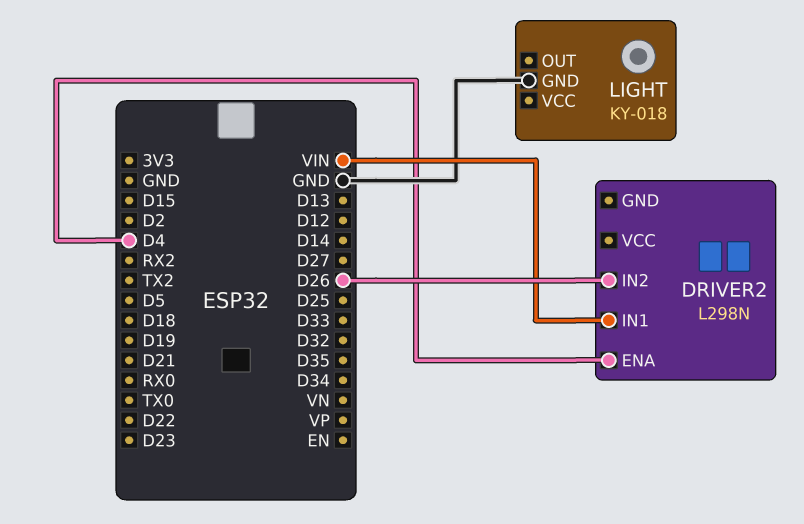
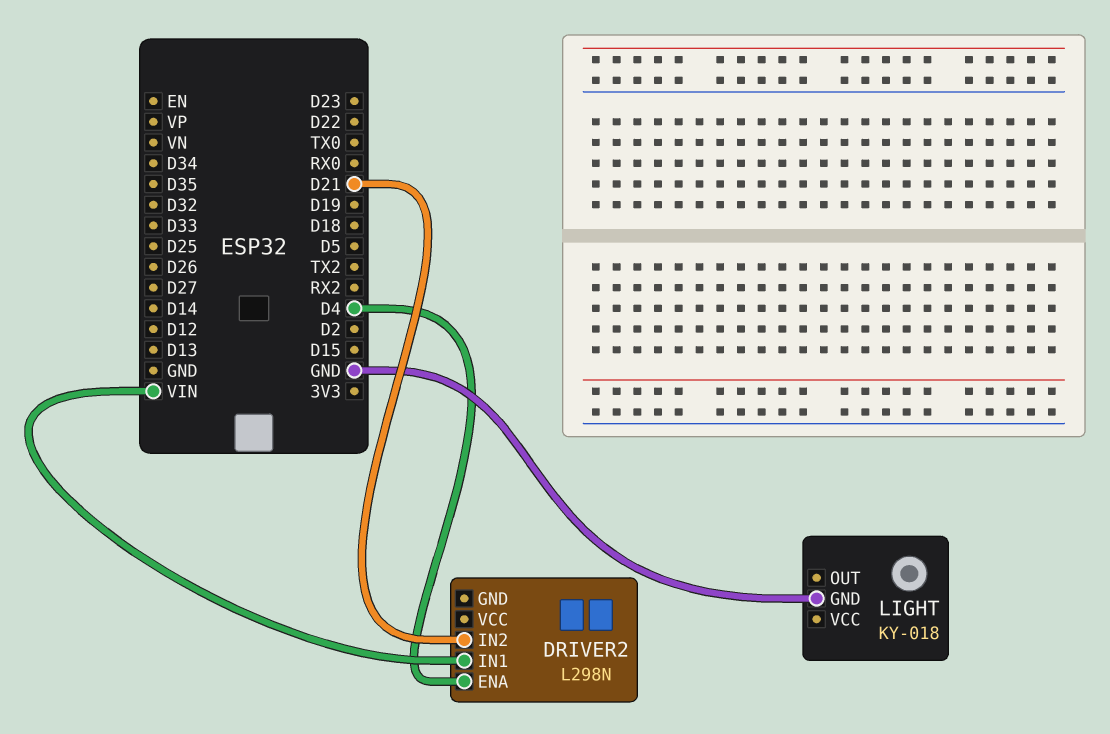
DRIVER2 pin IN2: D26 -> D21

